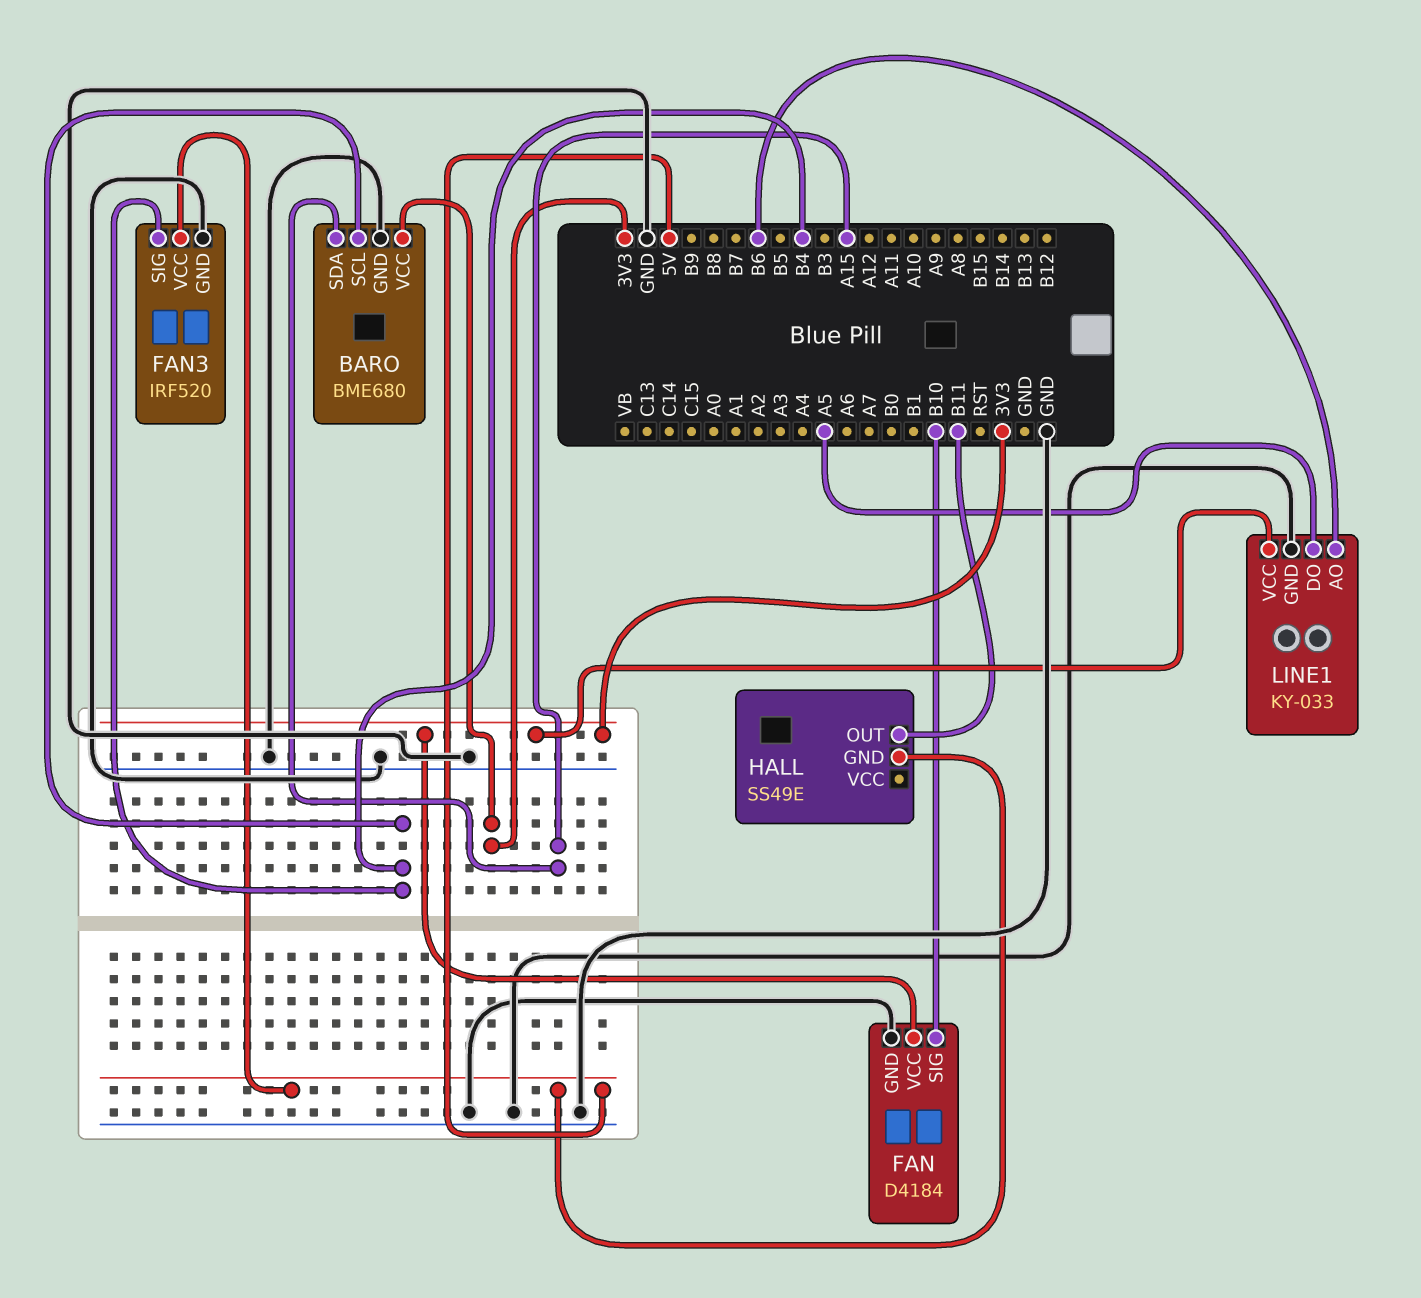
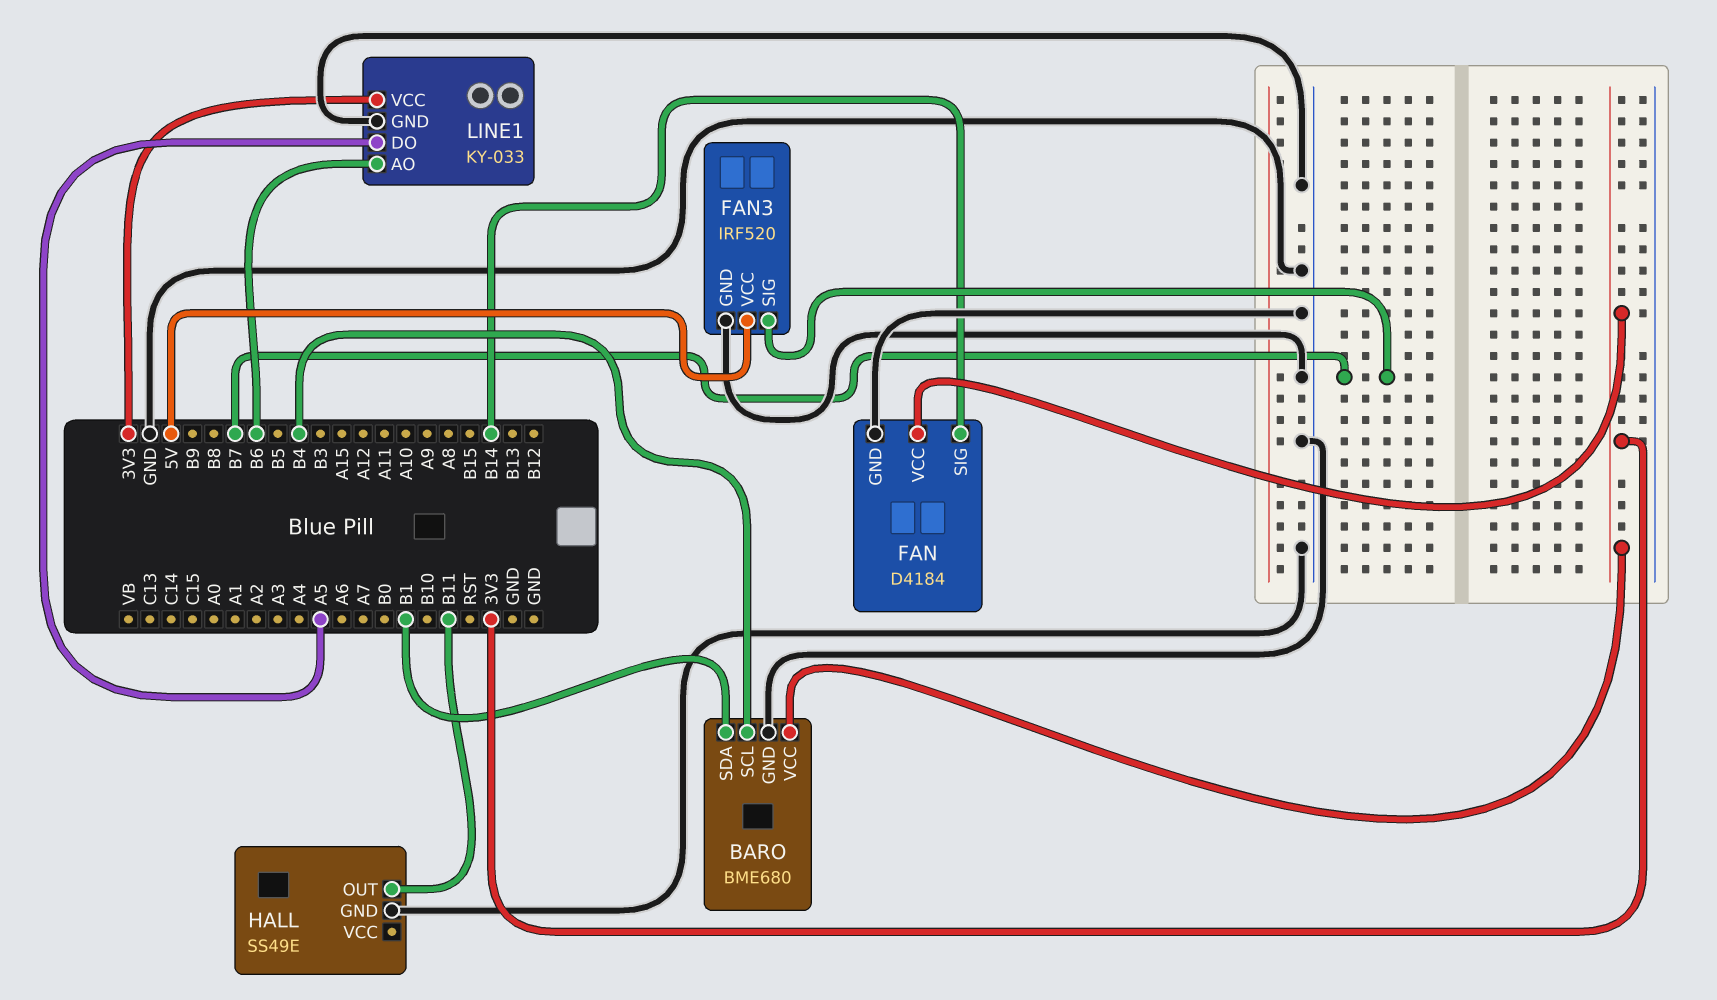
BARO pin SDA: A15 -> B1
FAN pin SIG: B10 -> B14
FAN3 pin SIG: B4 -> B7
HALL pin GND: 5V -> GND

